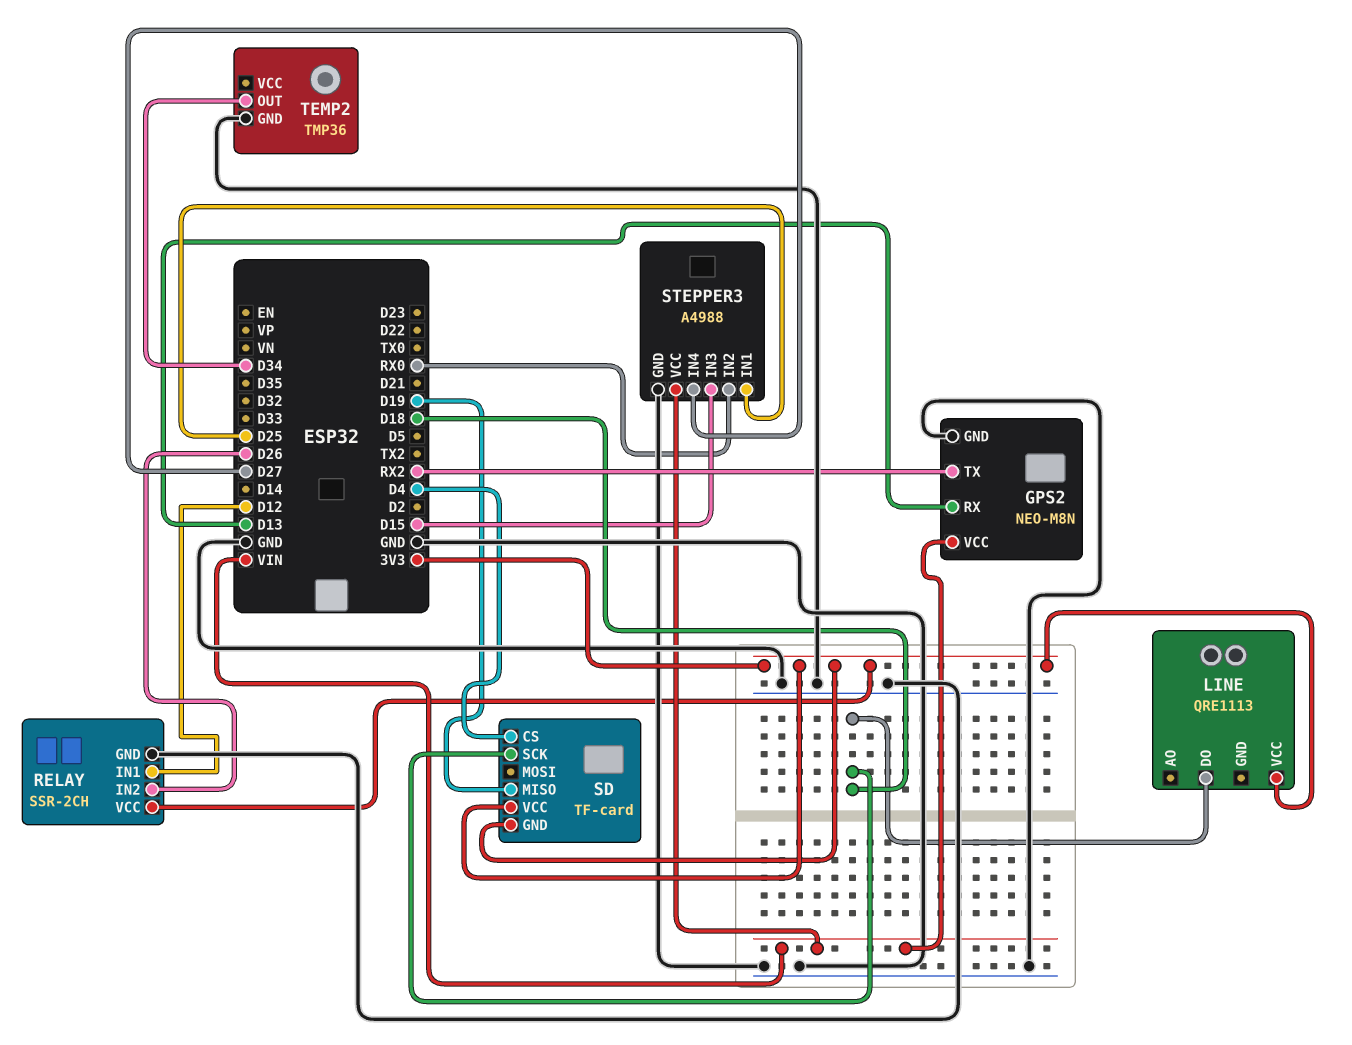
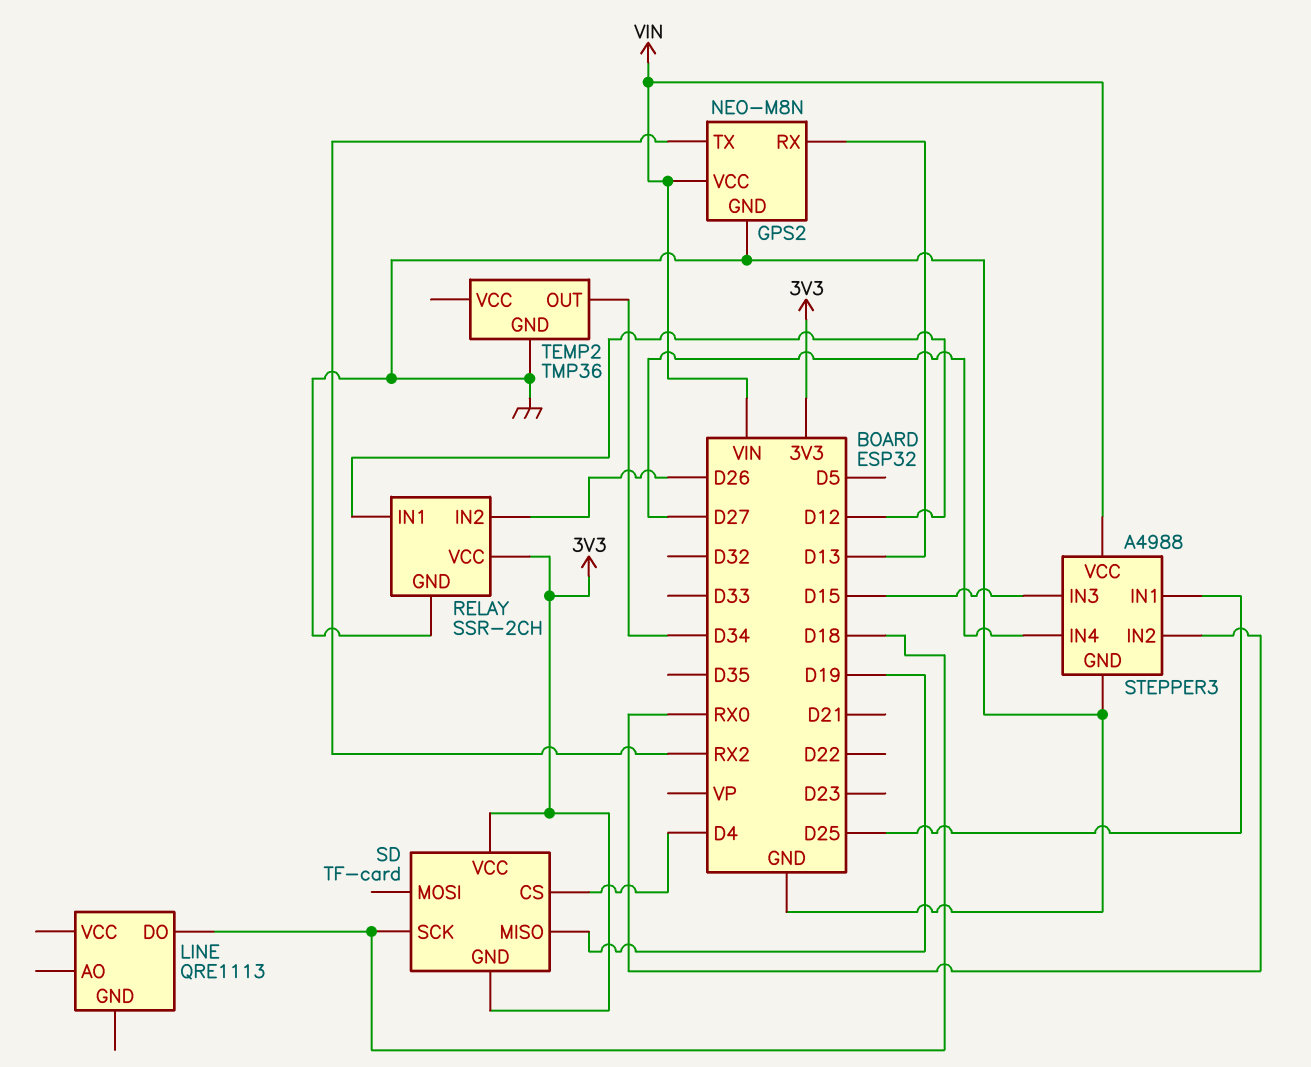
LINE pin VCC: 3V3 -> none

